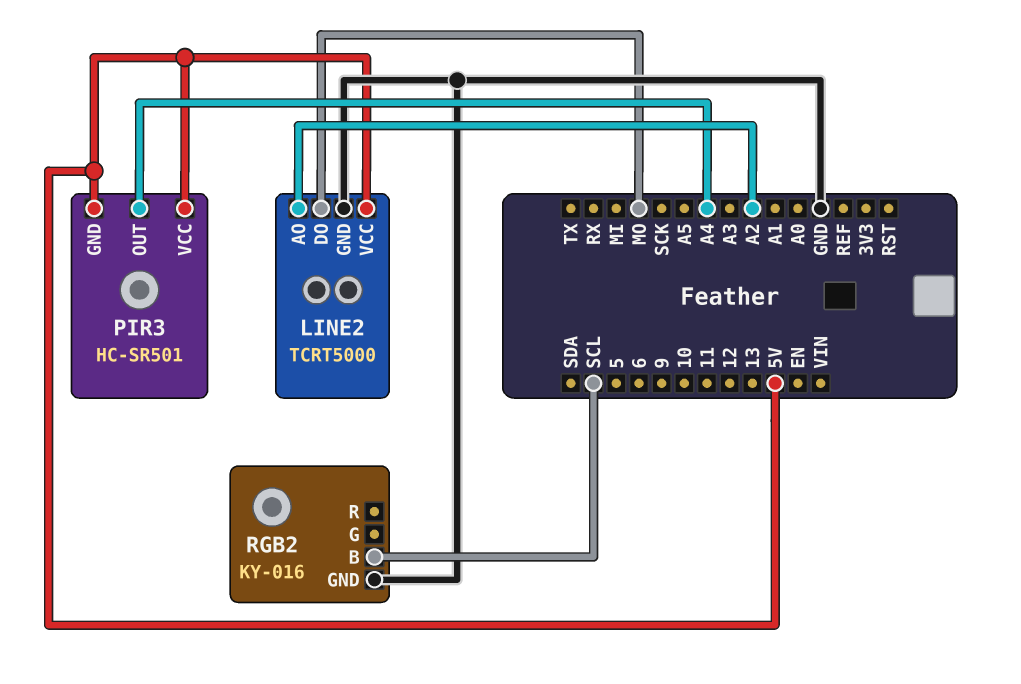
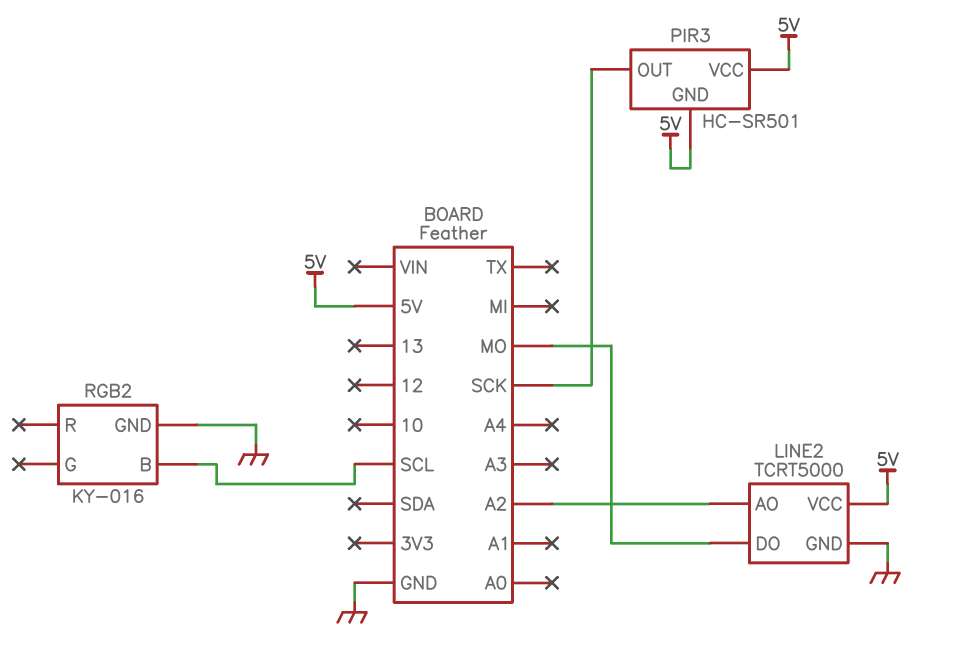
PIR3 pin OUT: A4 -> SCK

